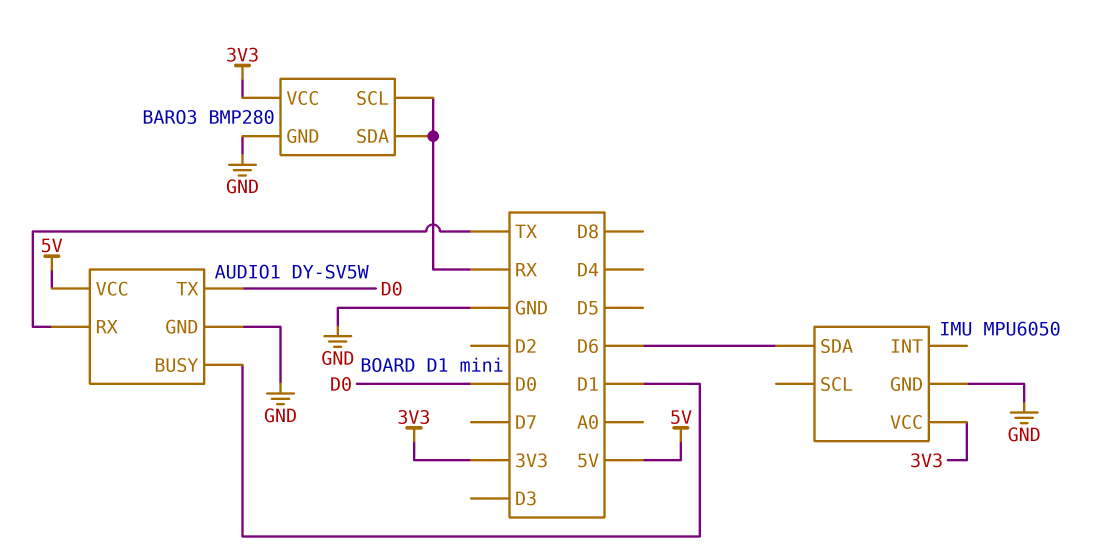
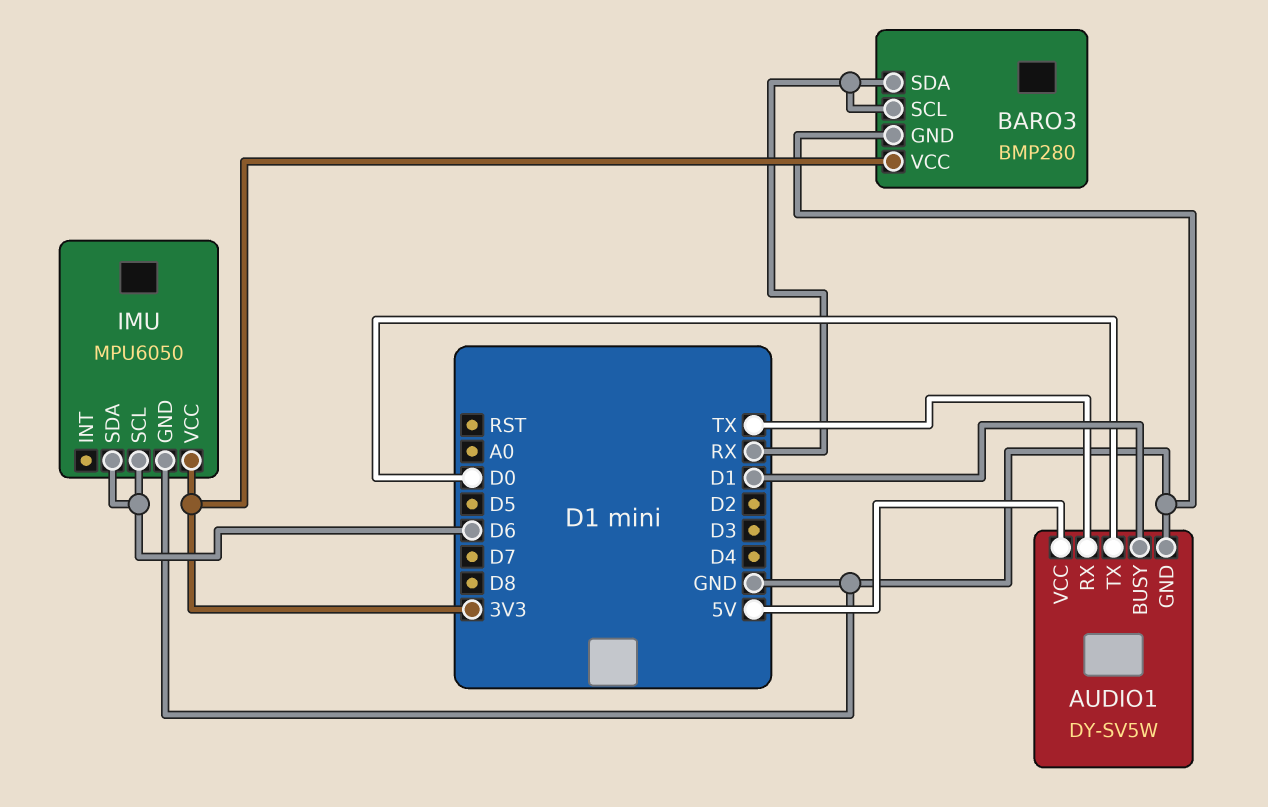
IMU pin SCL: none -> D6

